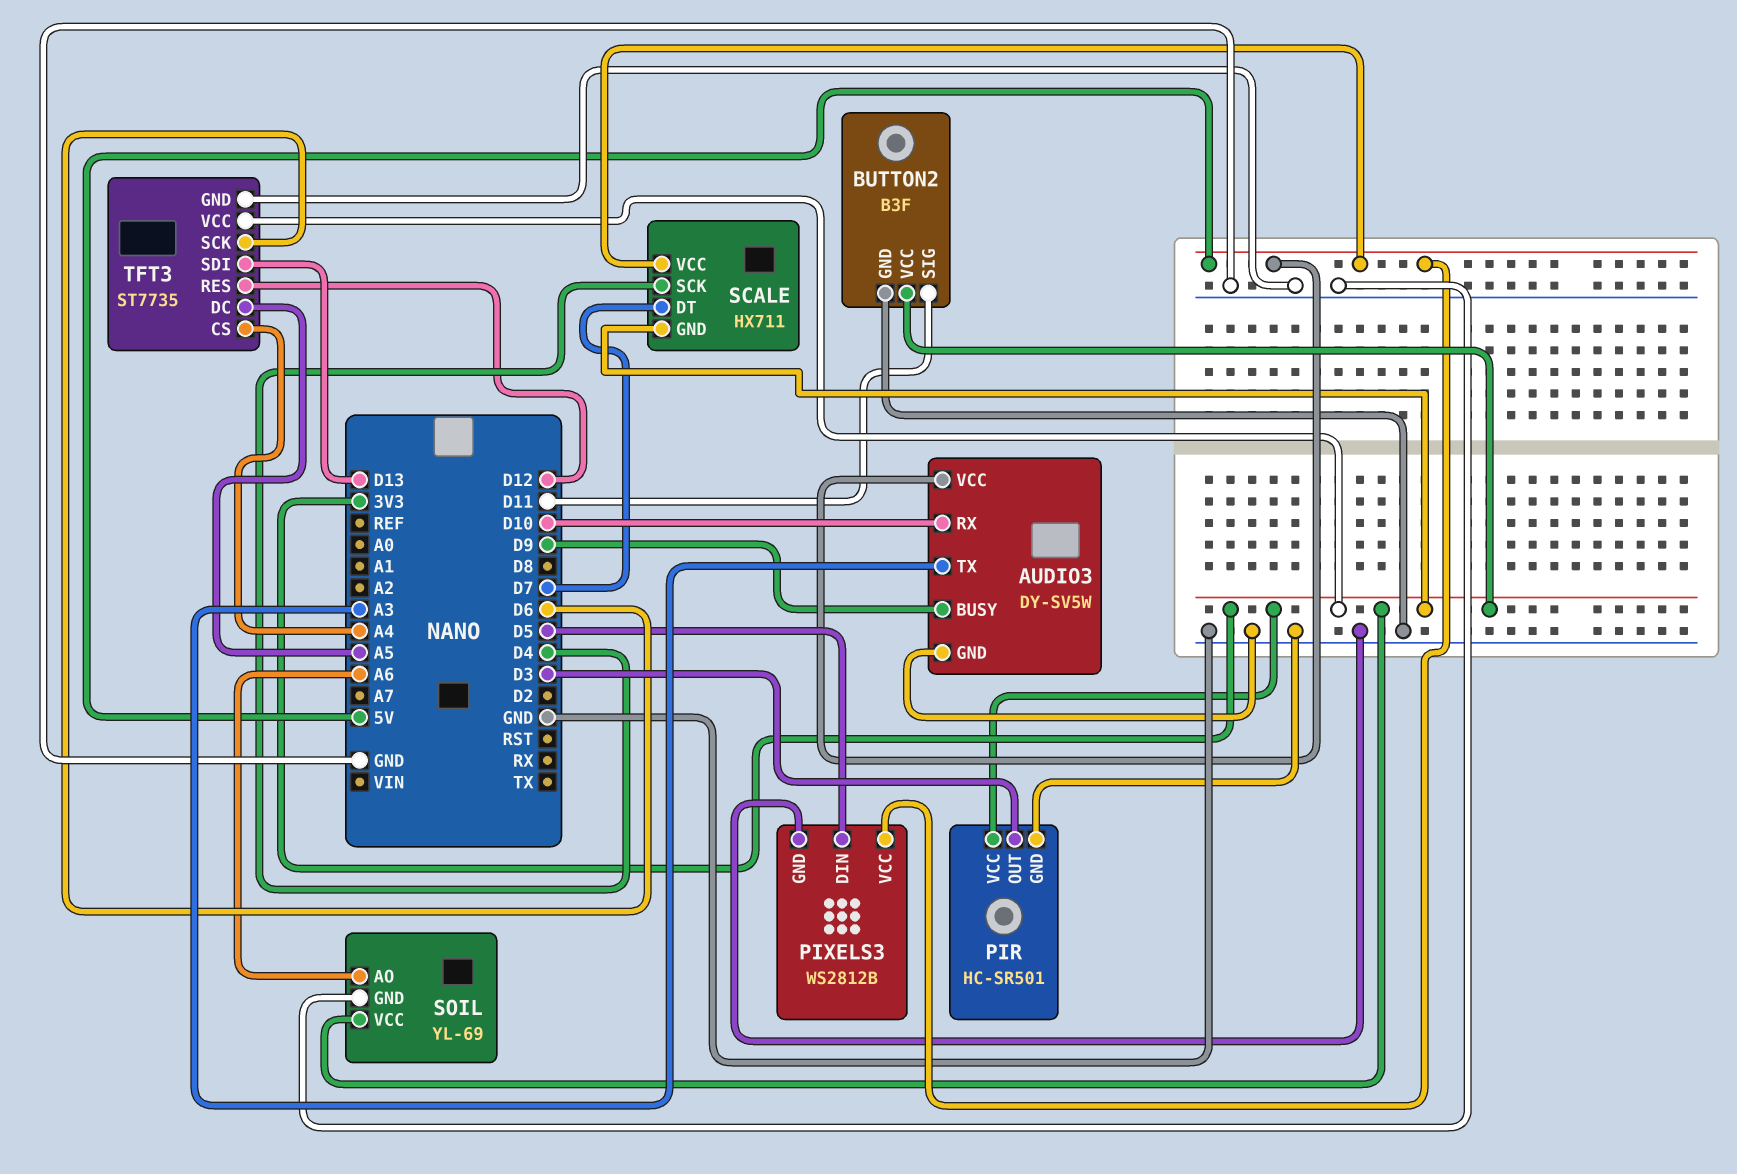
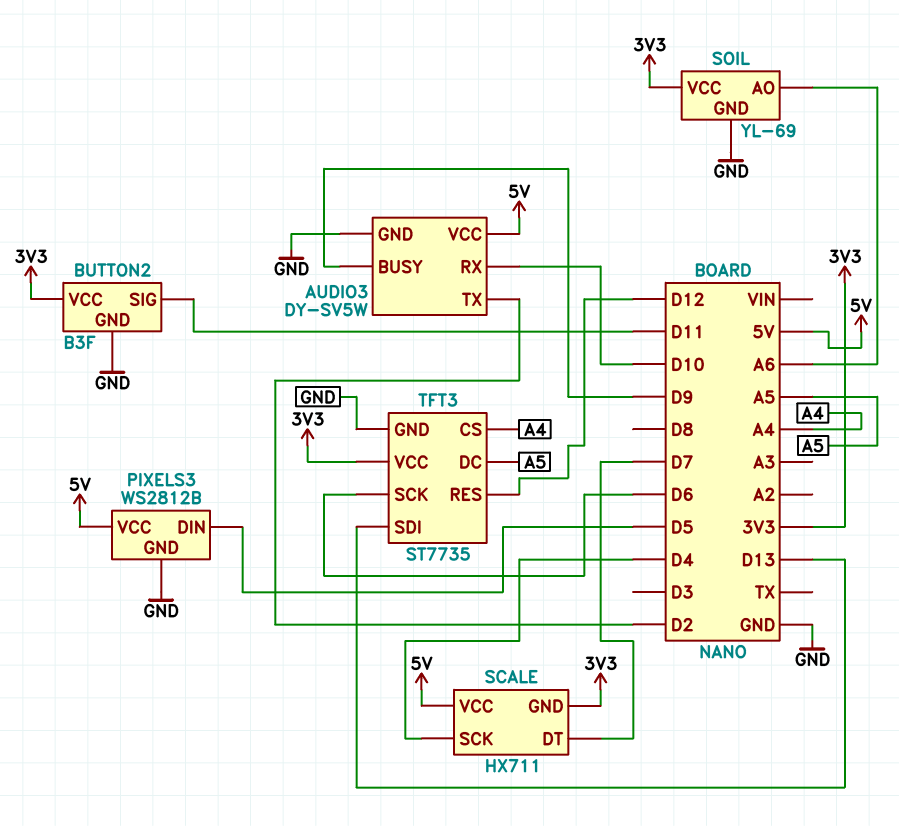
AUDIO3 pin TX: A3 -> D2
PIR: HC-SR501 -> none
PIR pin GND: GND -> none
PIR pin OUT: D3 -> none
PIR pin VCC: 3V3 -> none

